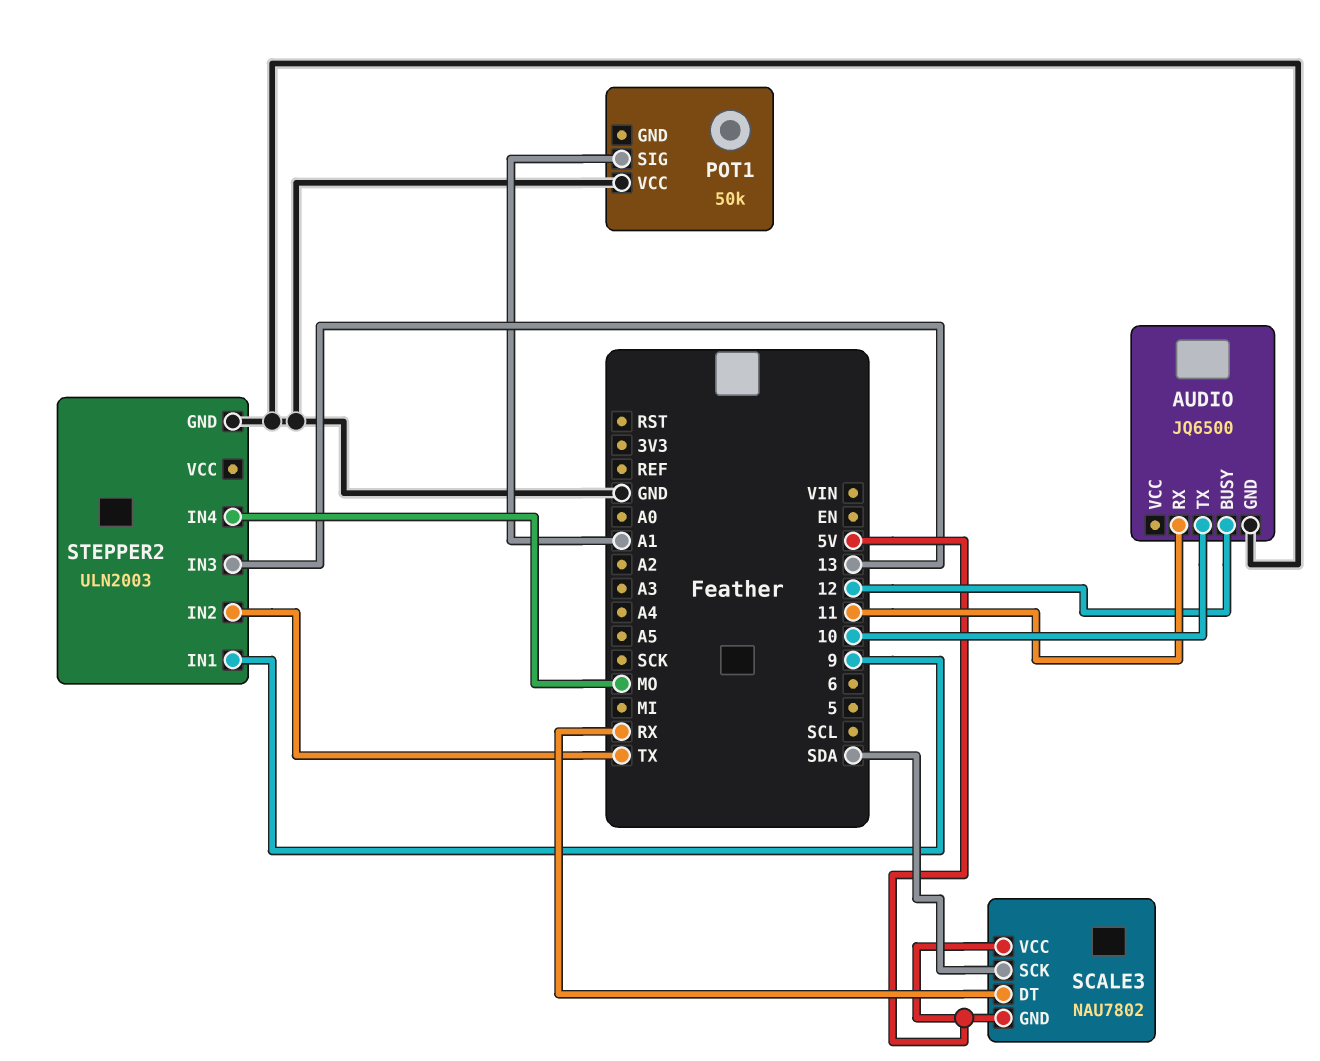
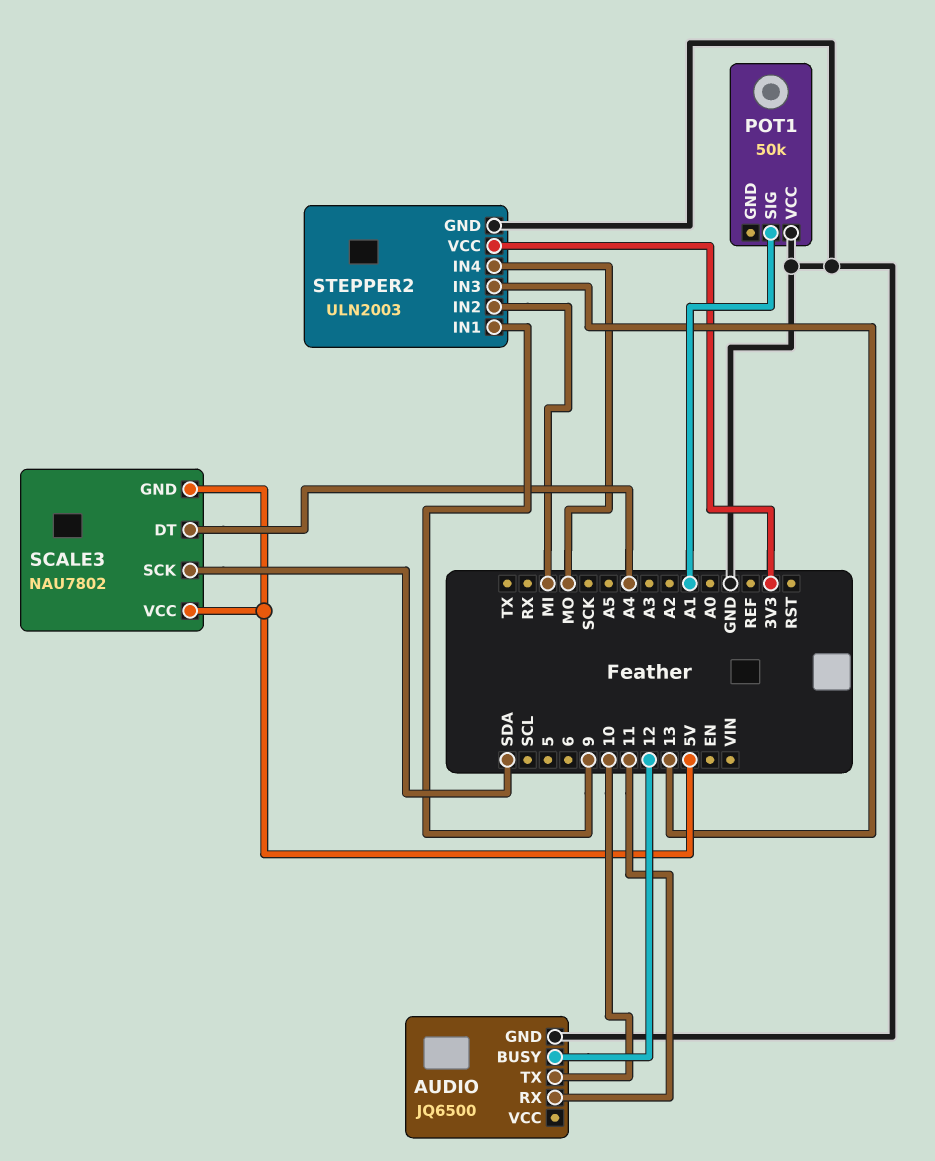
SCALE3 pin DT: RX -> A4
STEPPER2 pin IN2: TX -> MI
STEPPER2 pin VCC: none -> 3V3

